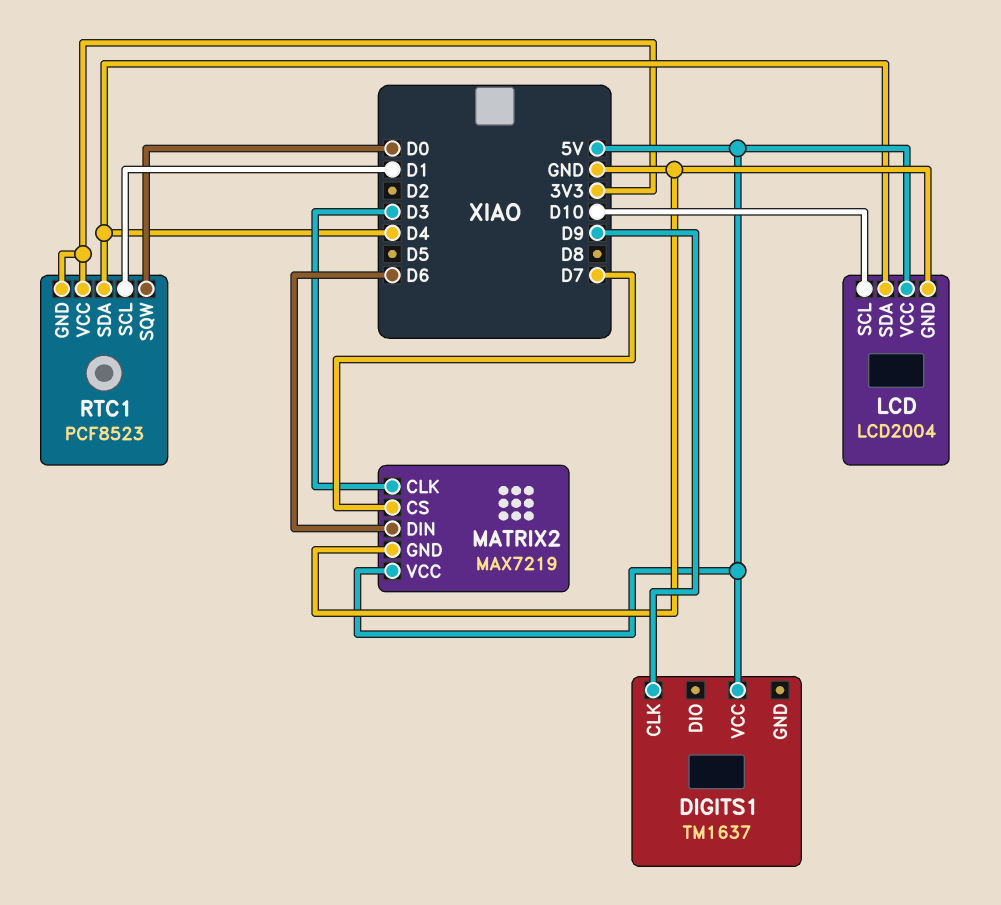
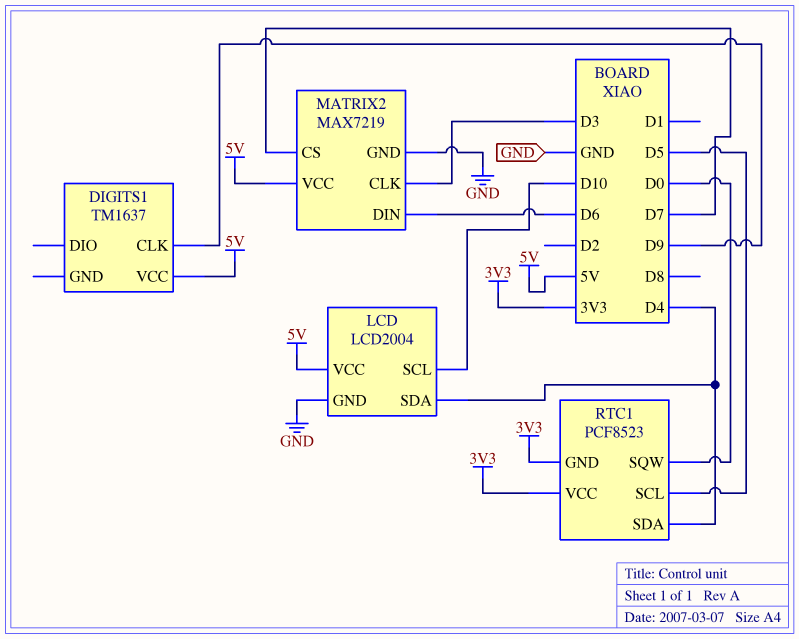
RTC1 pin SCL: D1 -> D5

